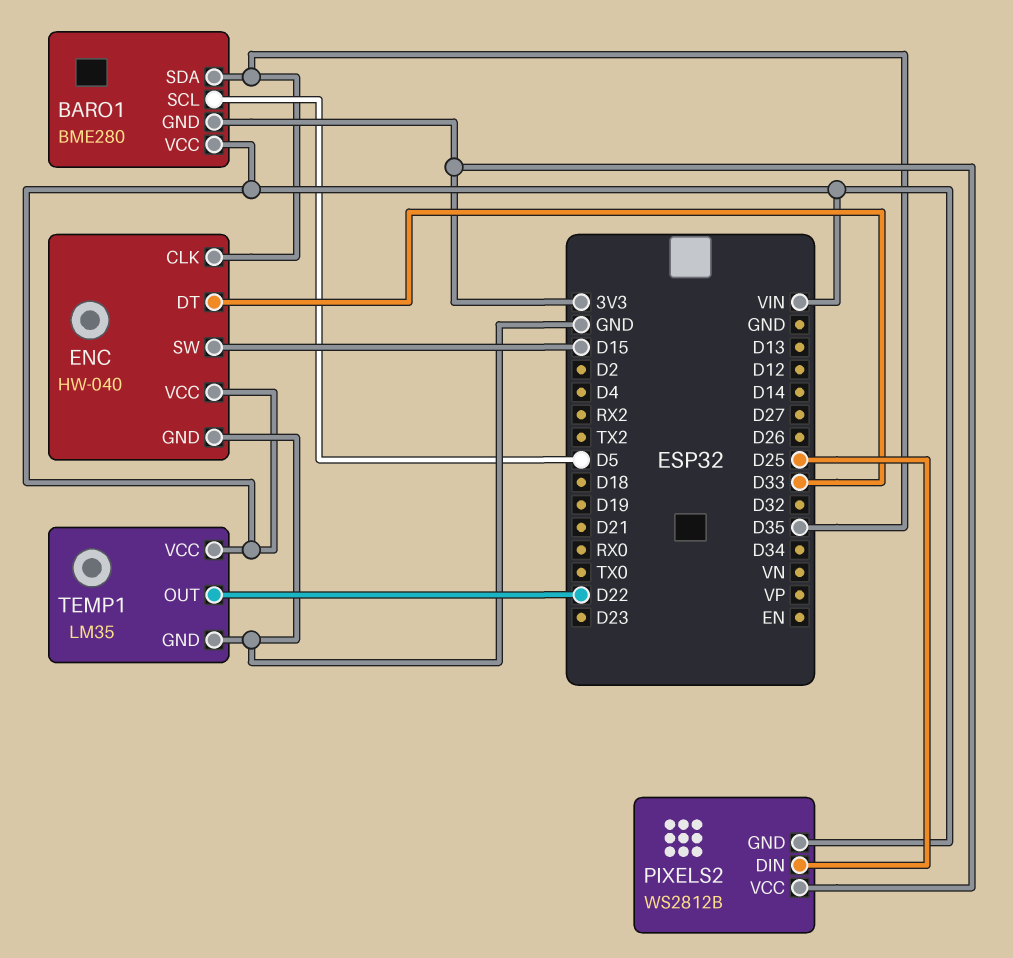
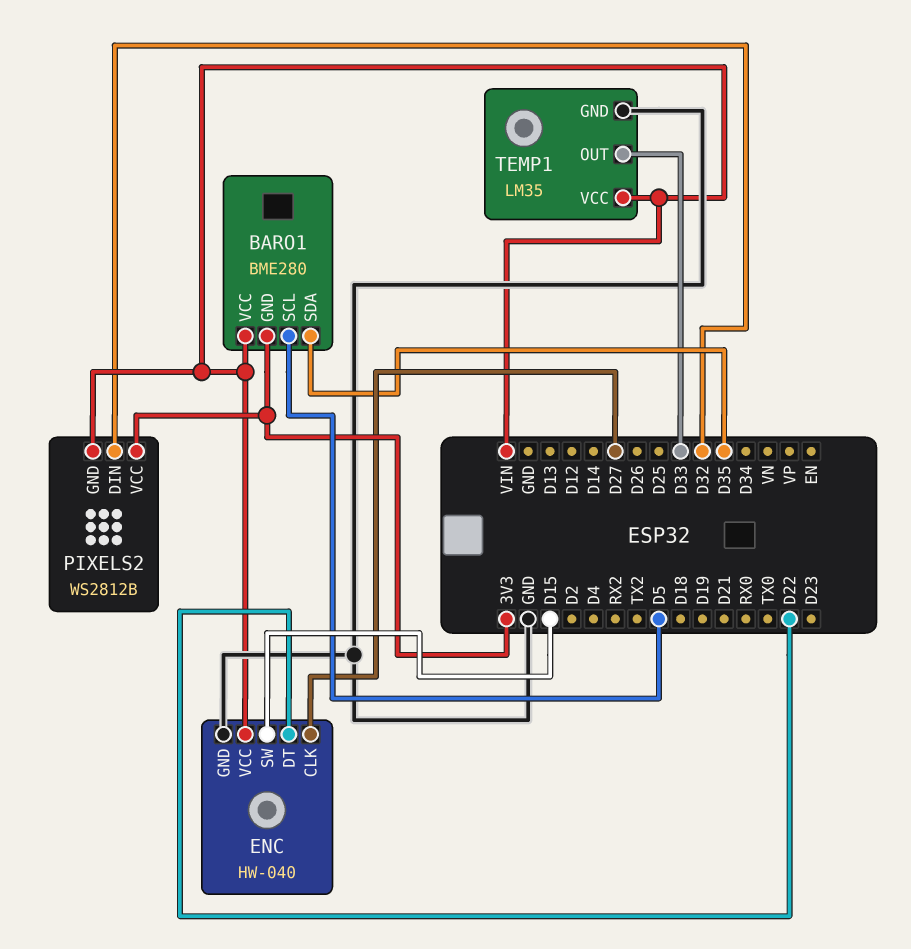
ENC pin CLK: D35 -> D27
ENC pin DT: D33 -> D22
PIXELS2 pin DIN: D25 -> D32
TEMP1 pin OUT: D22 -> D33

